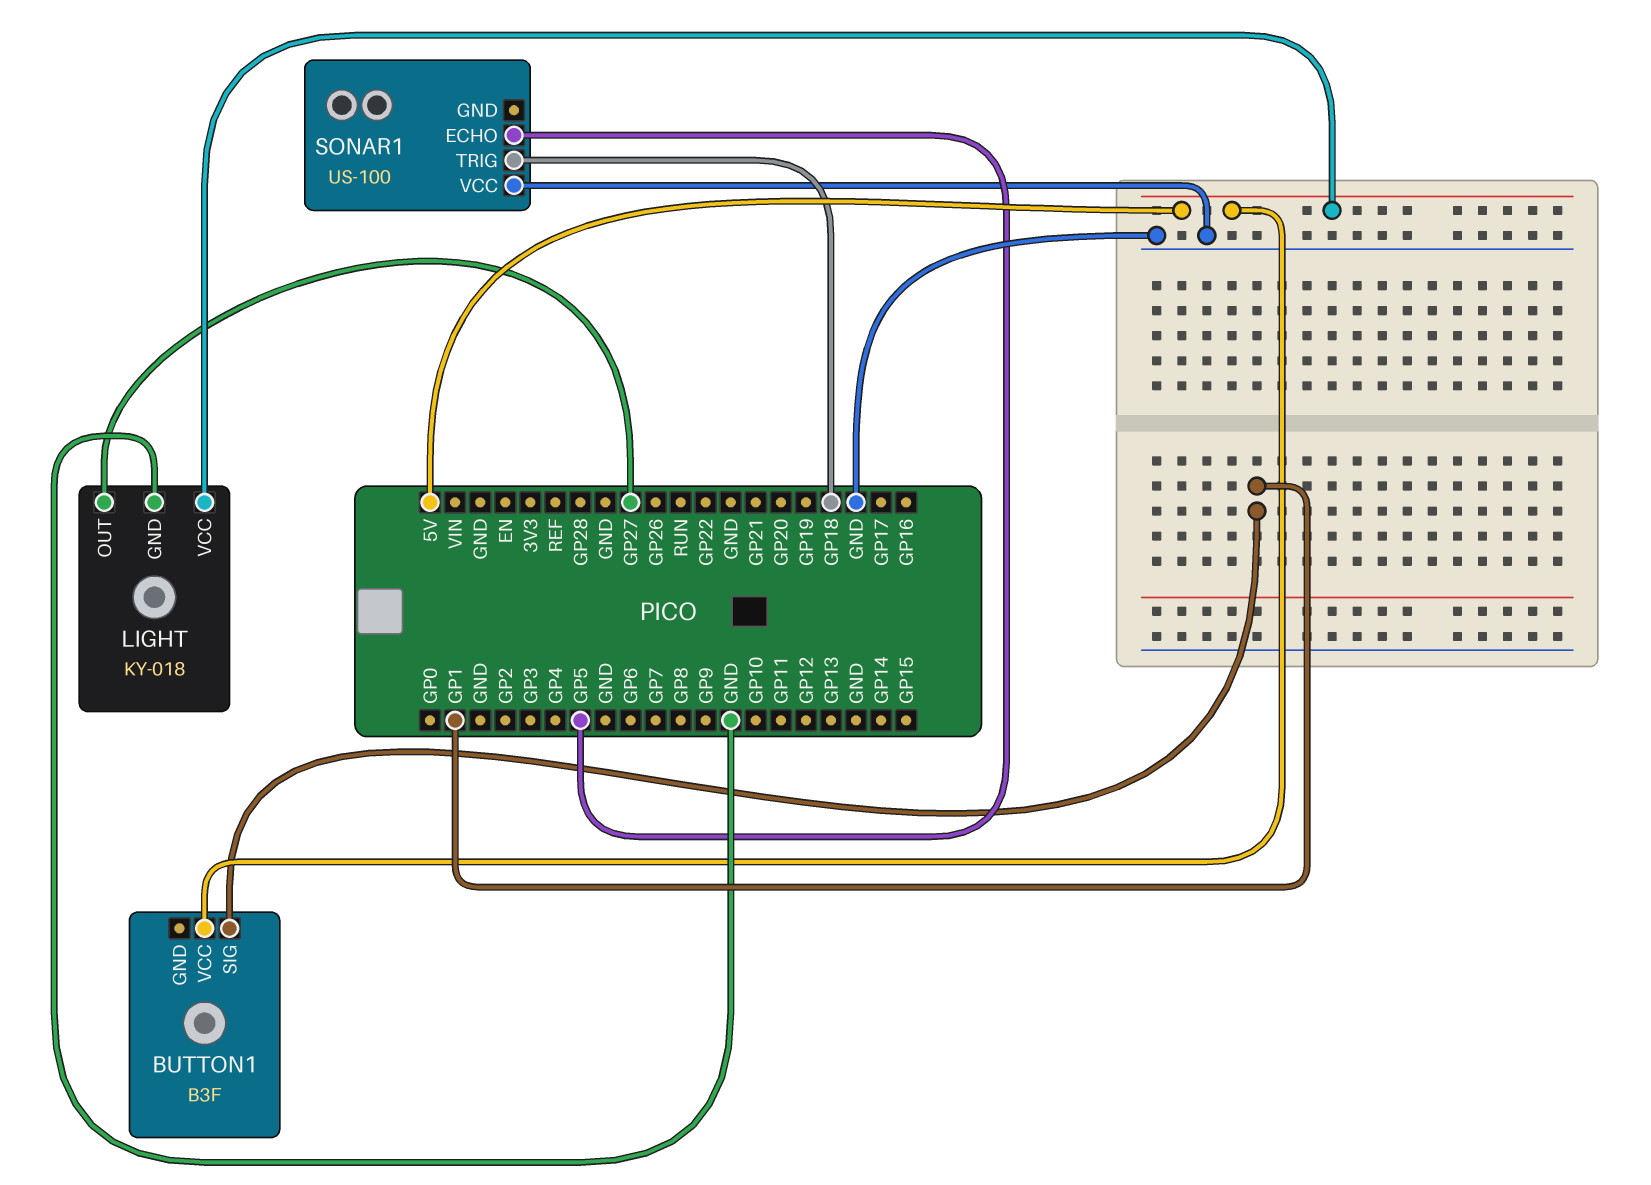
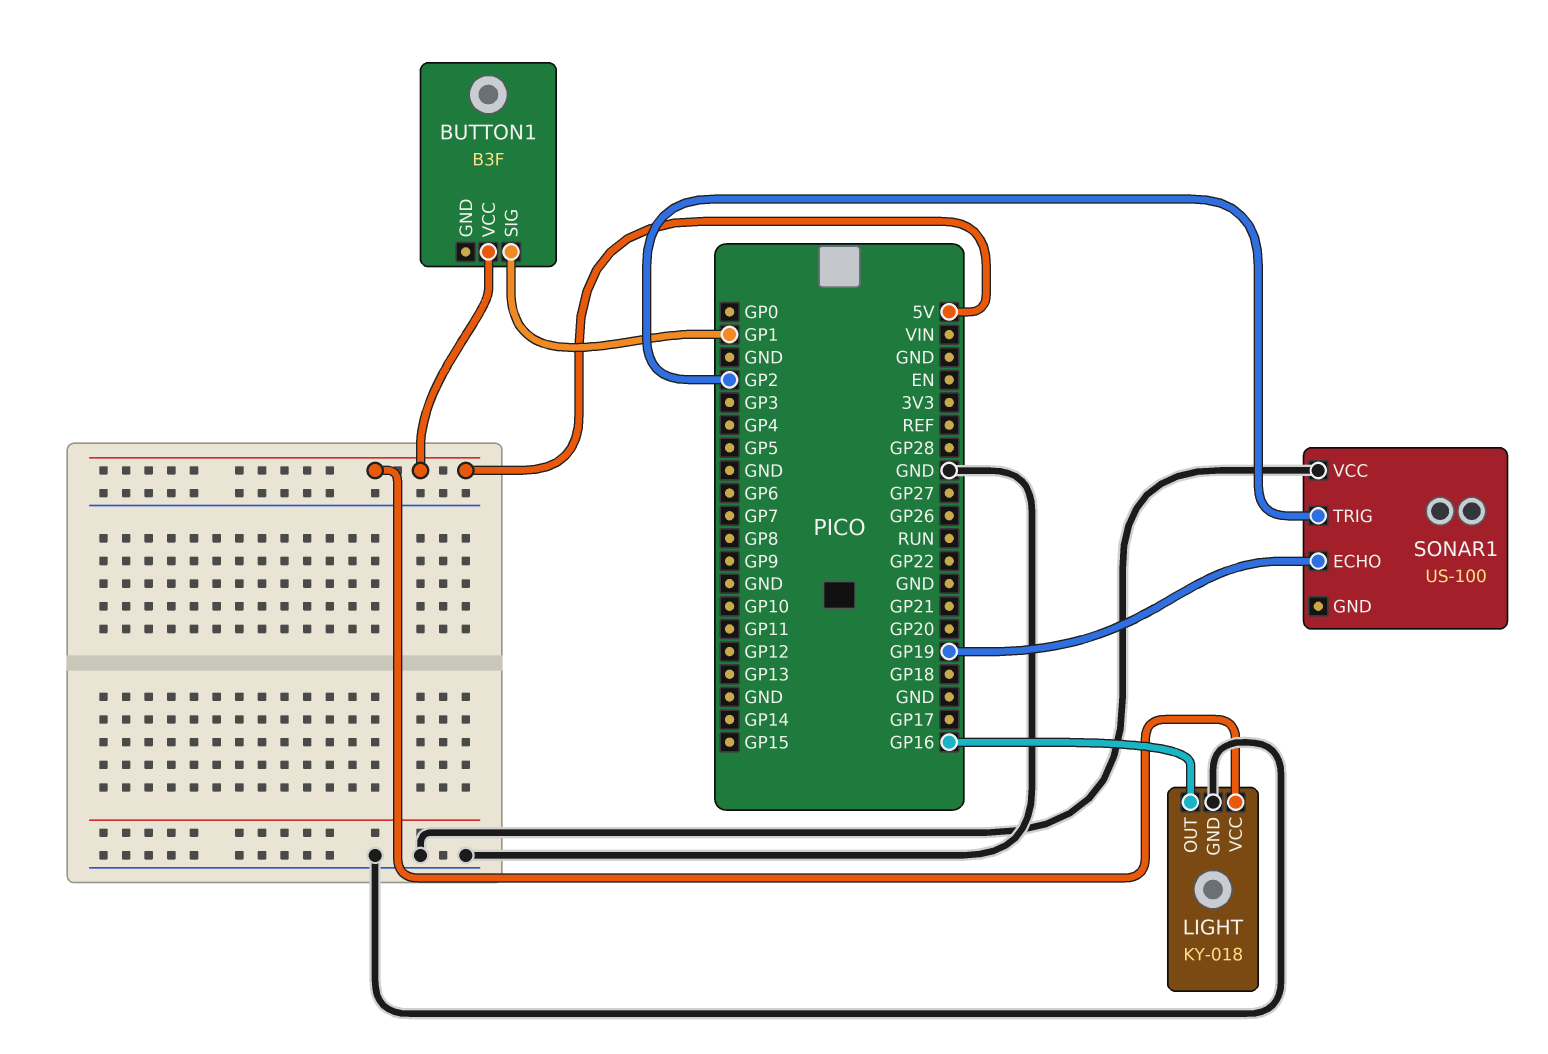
LIGHT pin OUT: GP27 -> GP16
SONAR1 pin ECHO: GP5 -> GP19
SONAR1 pin TRIG: GP18 -> GP2

